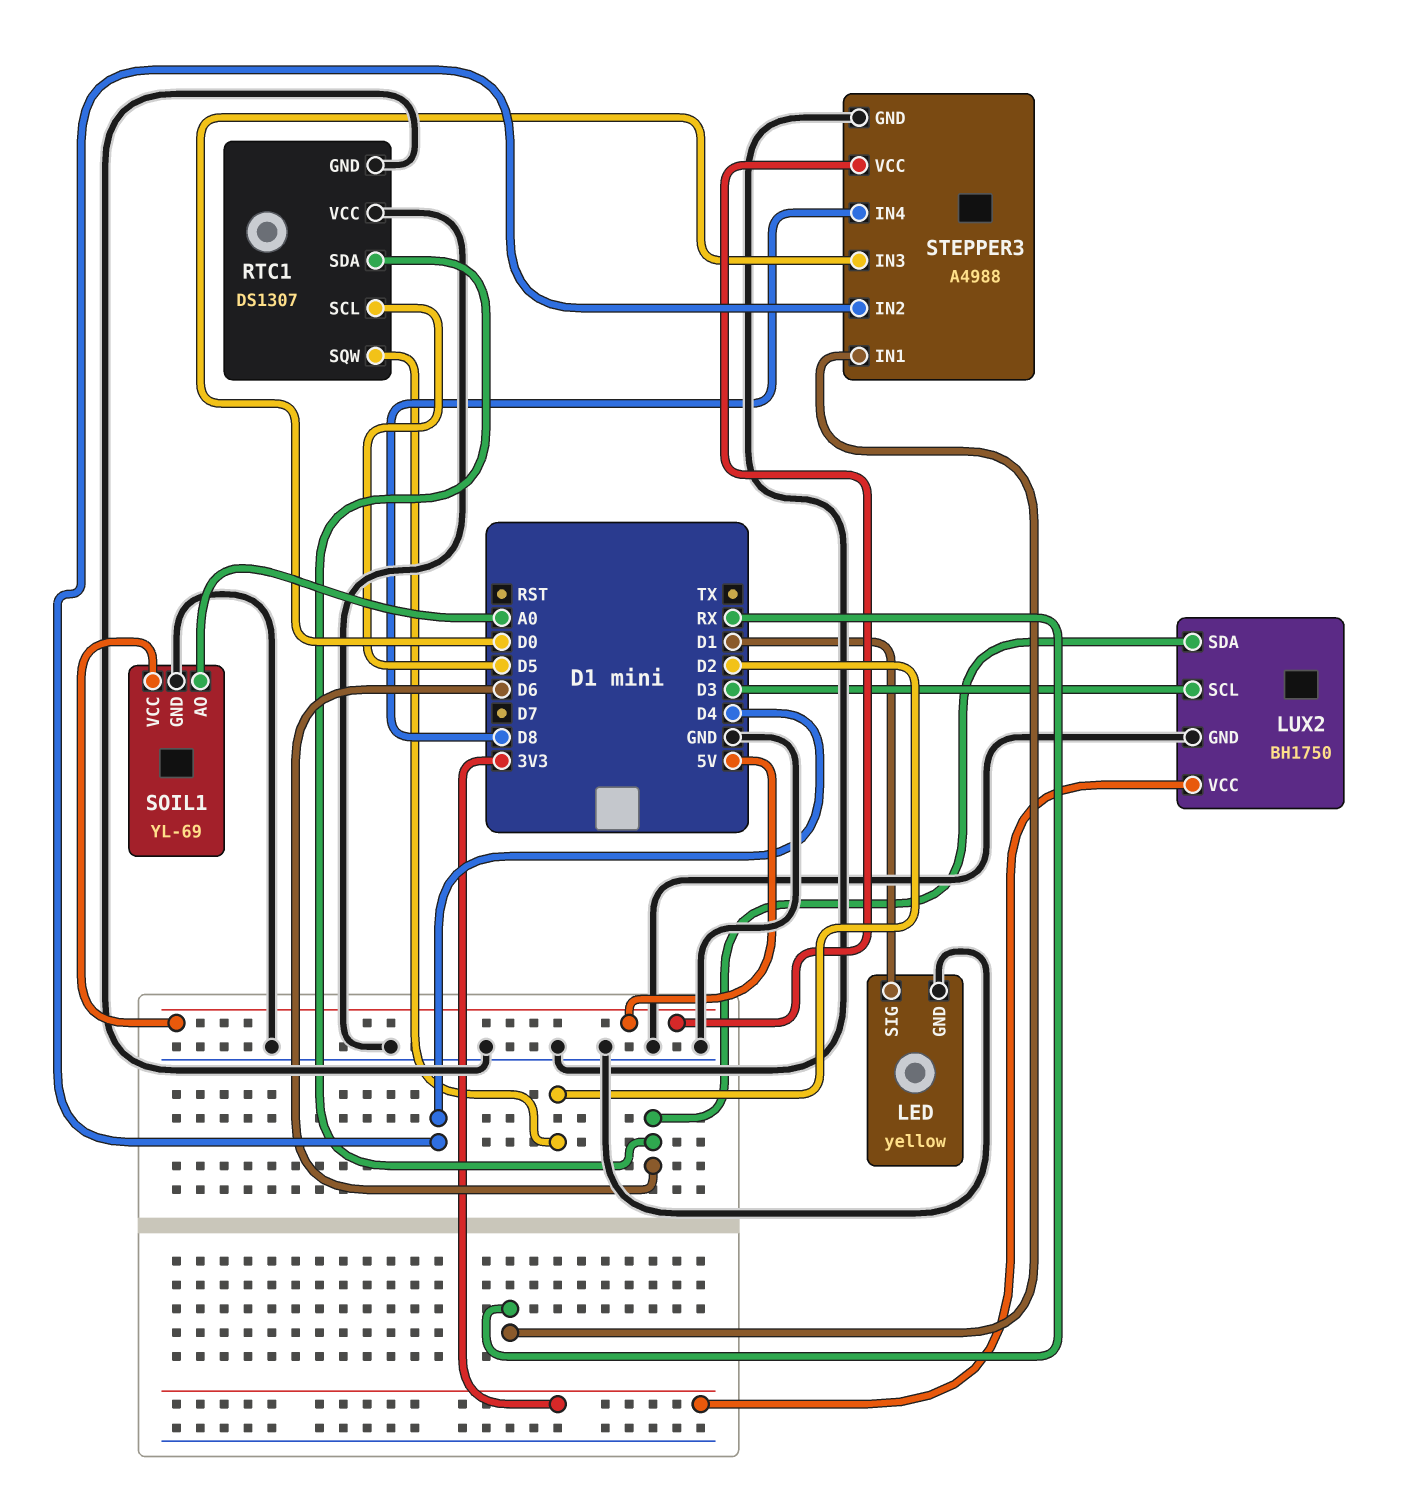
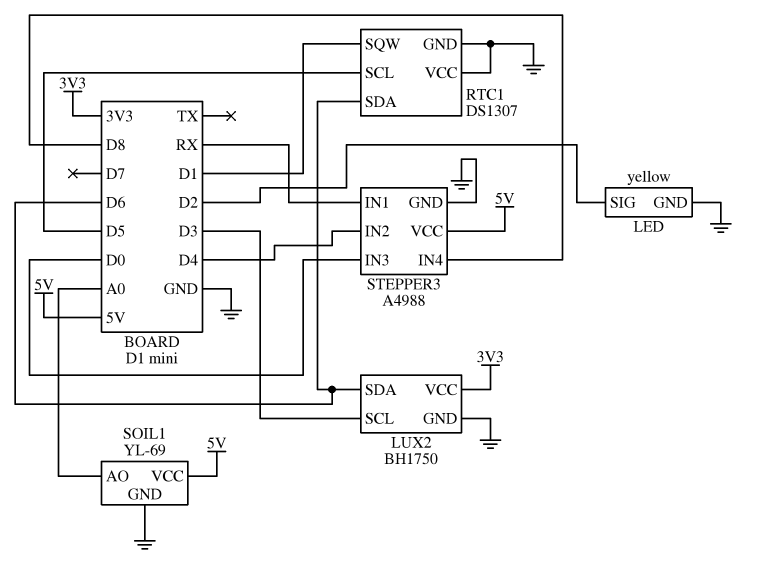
LED pin SIG: D1 -> D2
RTC1 pin SQW: D2 -> D1

